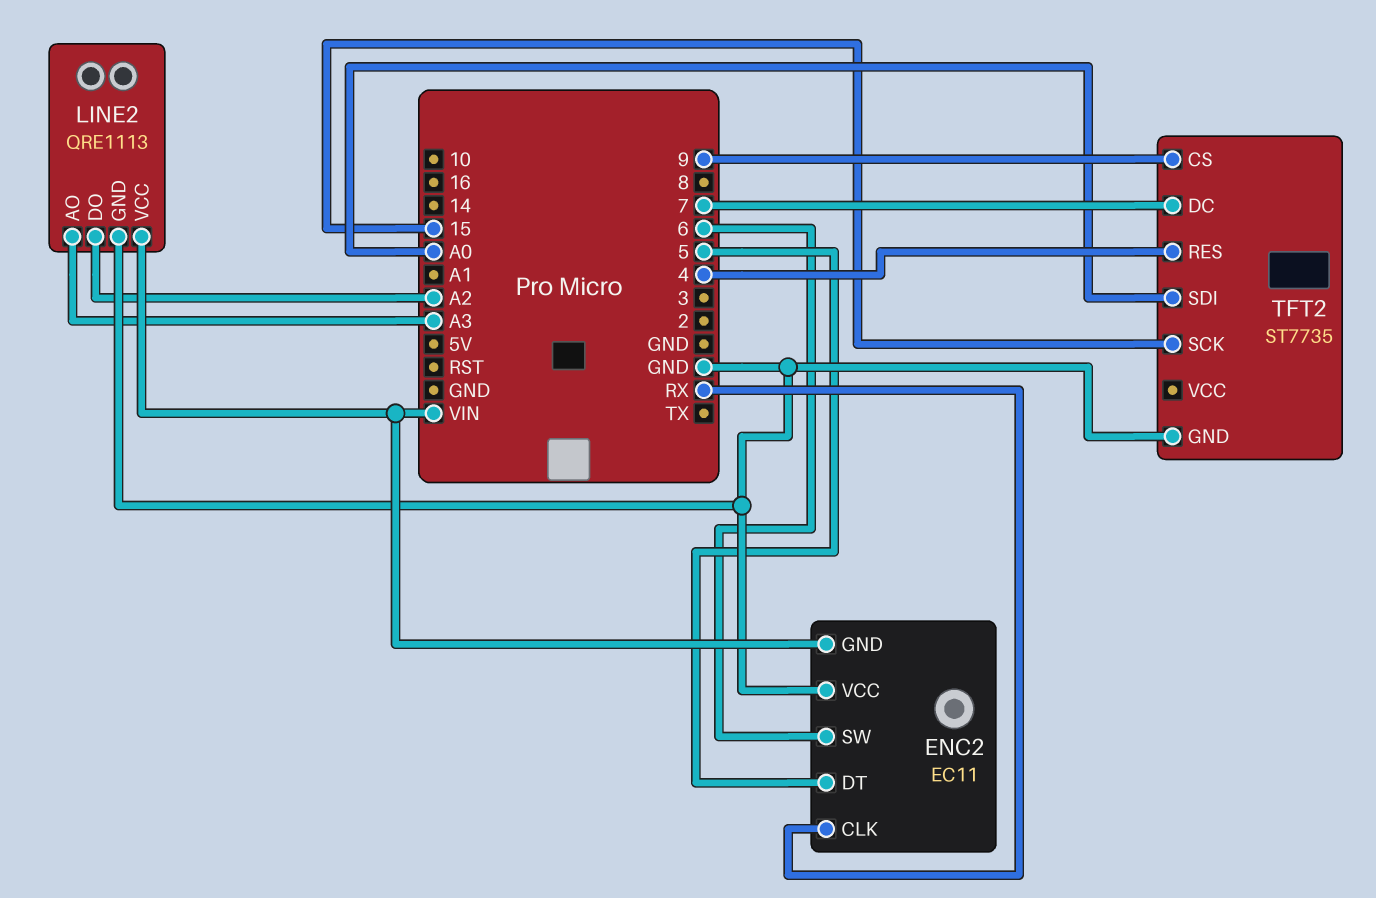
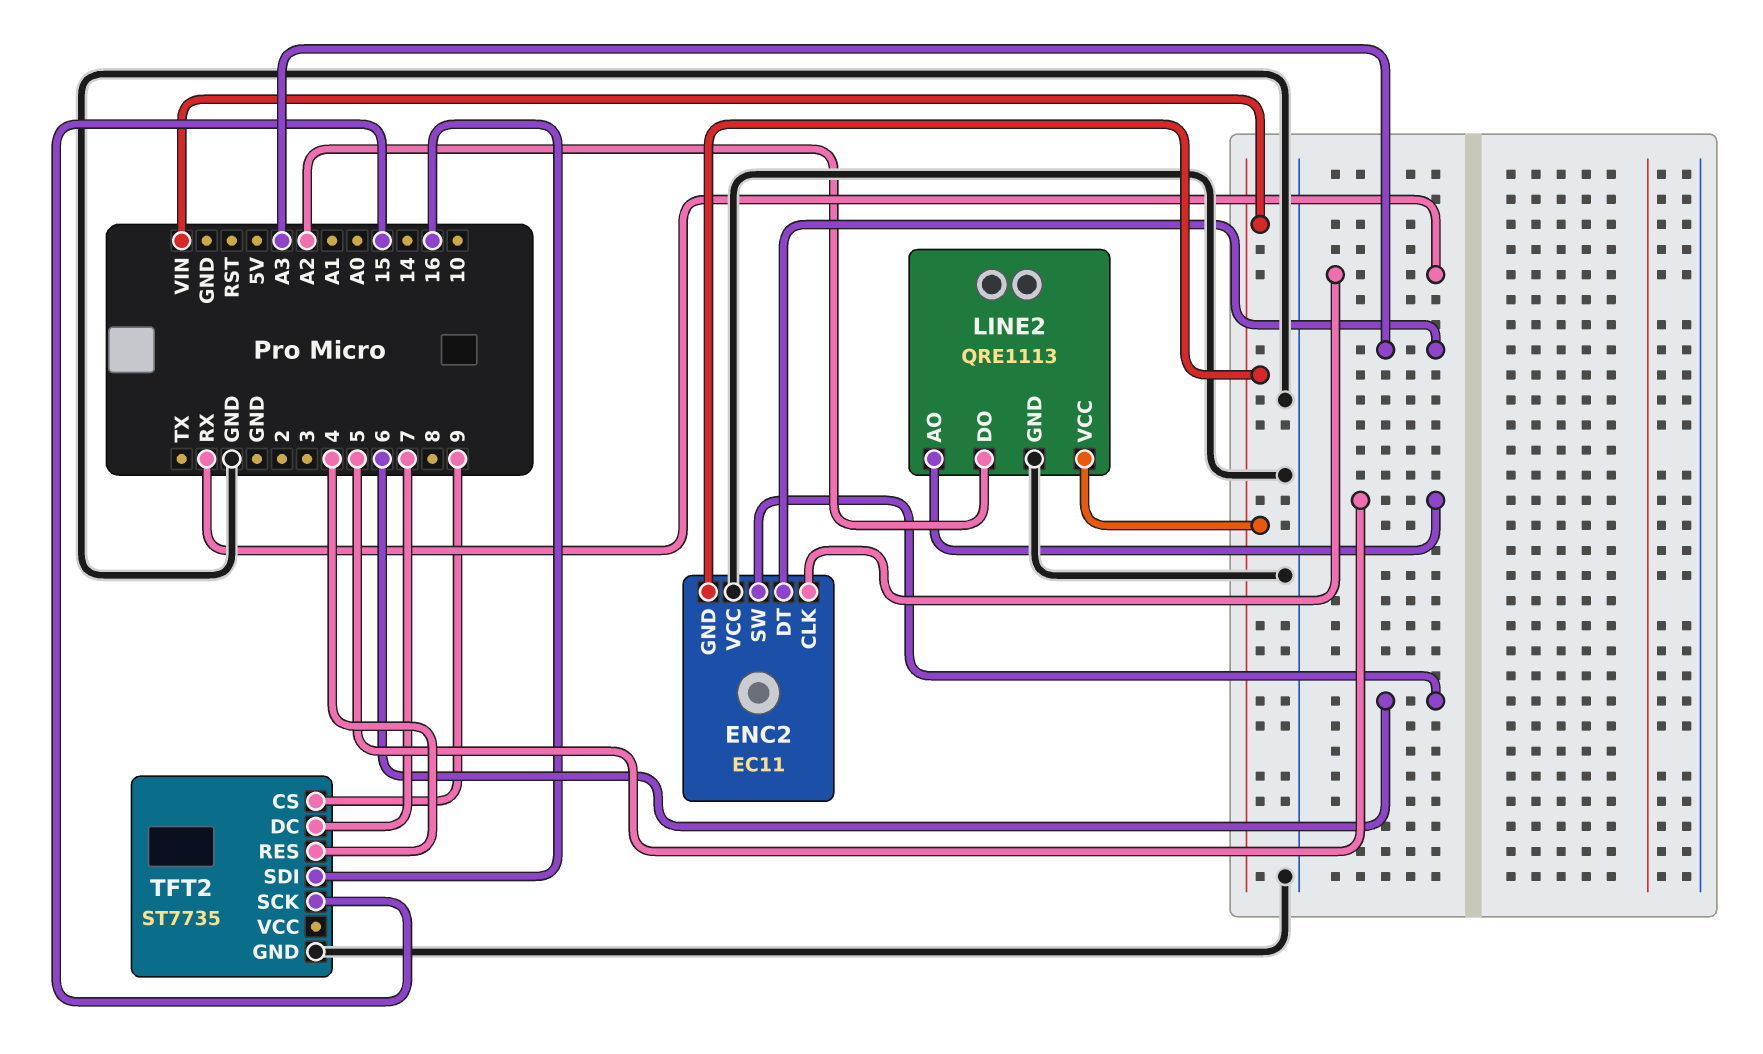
ENC2 pin DT: 5 -> A3
LINE2 pin AO: A3 -> 5
TFT2 pin SDI: A0 -> 16

